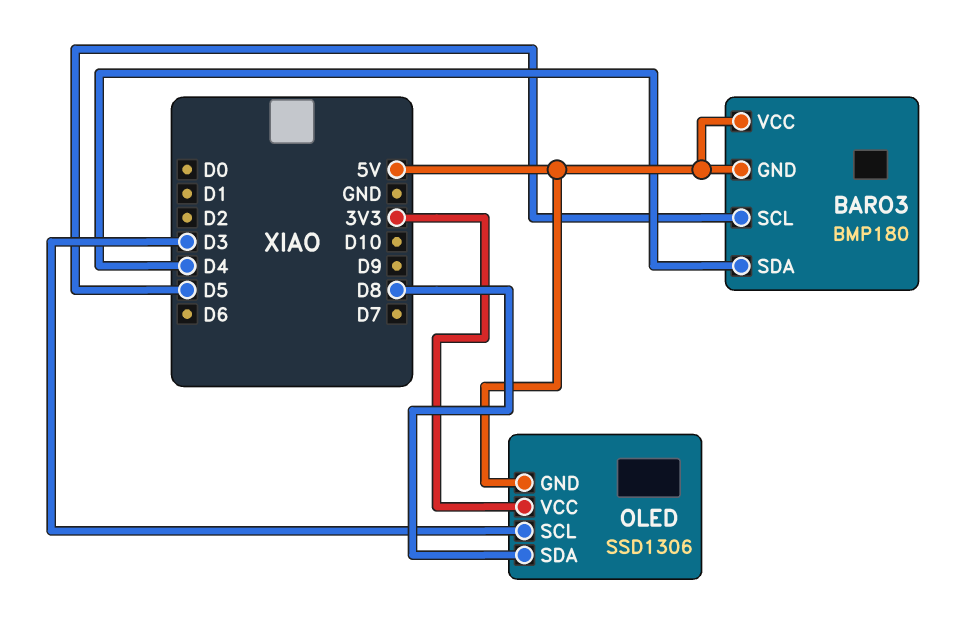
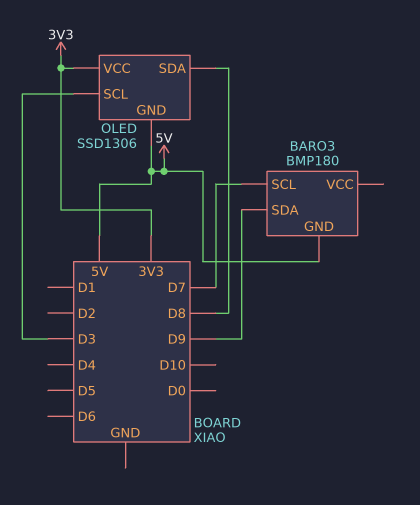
BARO3 pin SCL: D5 -> D7
BARO3 pin SDA: D4 -> D9
BARO3 pin VCC: 5V -> none

